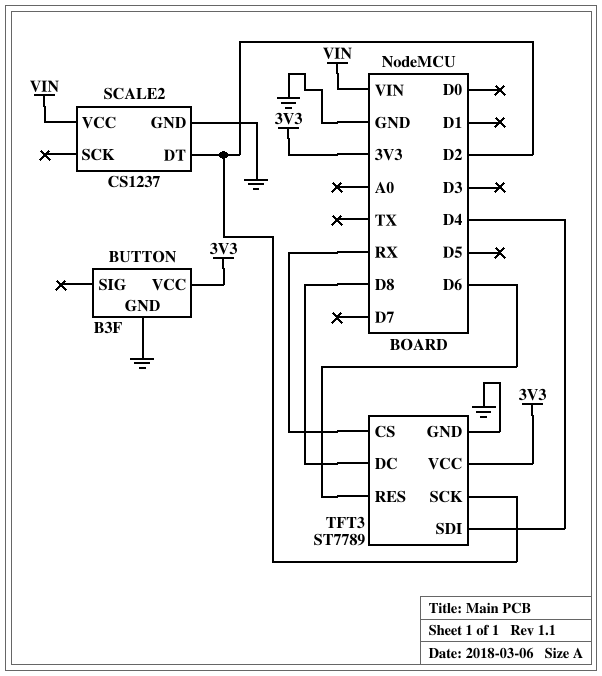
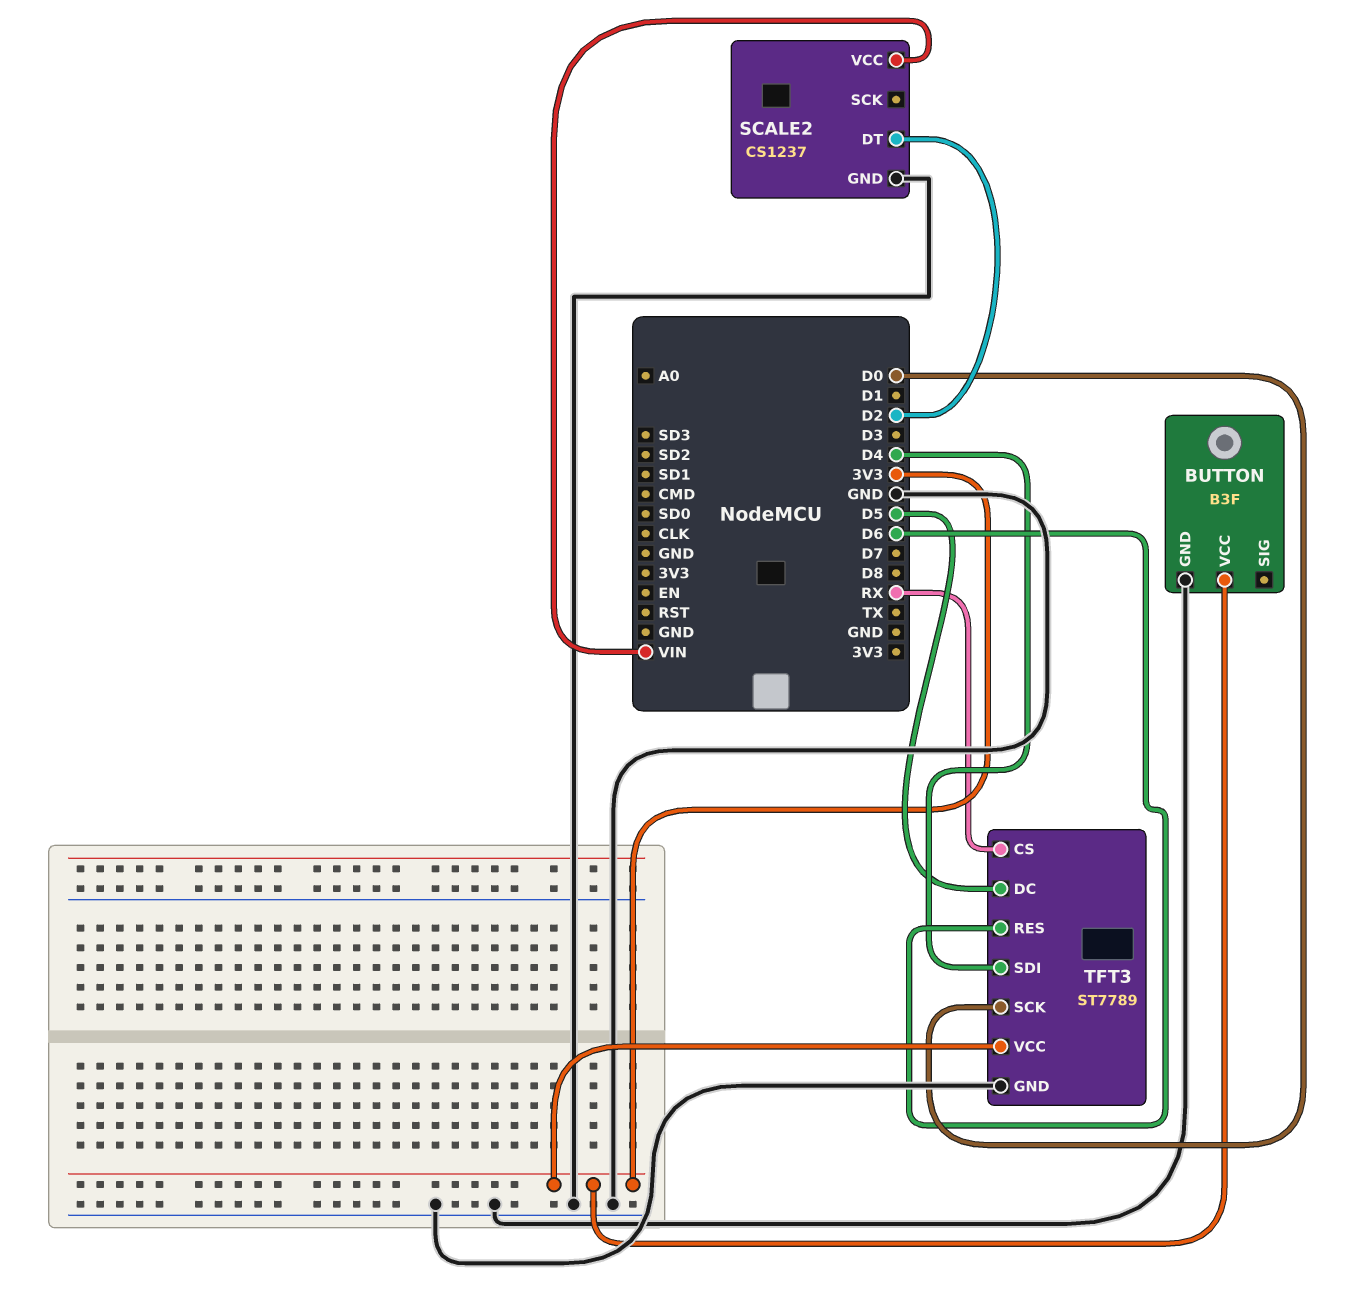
TFT3 pin DC: D8 -> D5
TFT3 pin SCK: D2 -> D0

